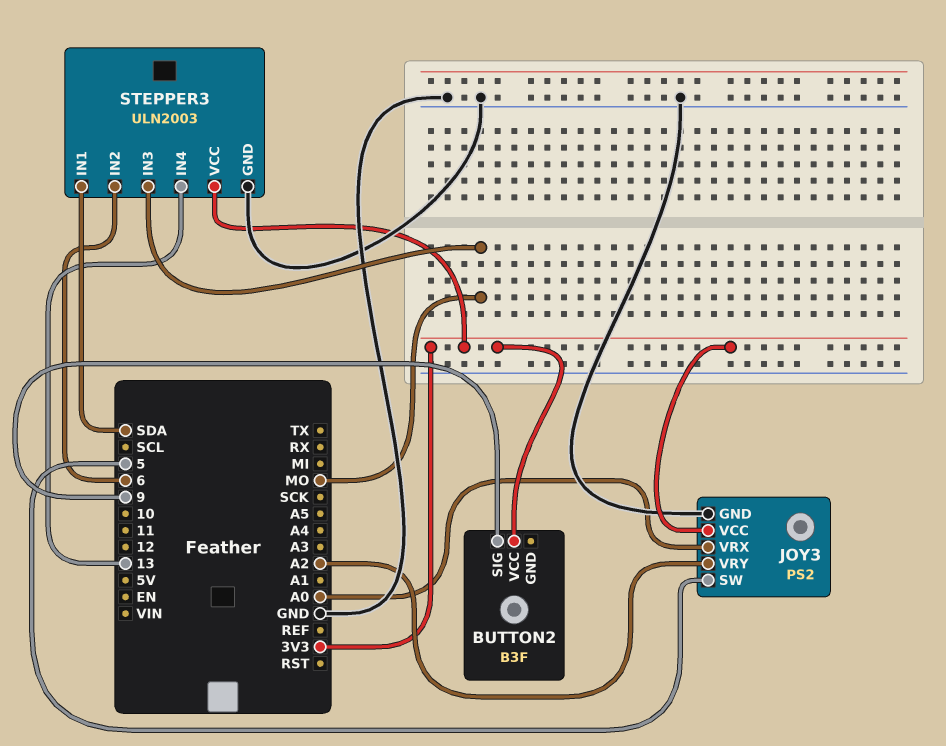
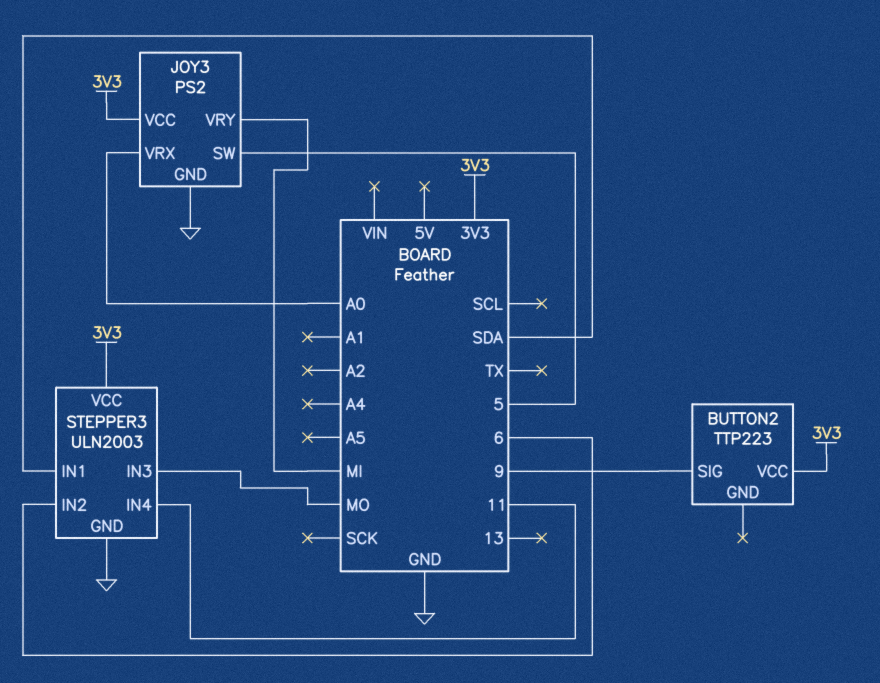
BUTTON2: B3F -> TTP223
JOY3 pin VRY: A2 -> MI
STEPPER3 pin IN4: 13 -> 11

